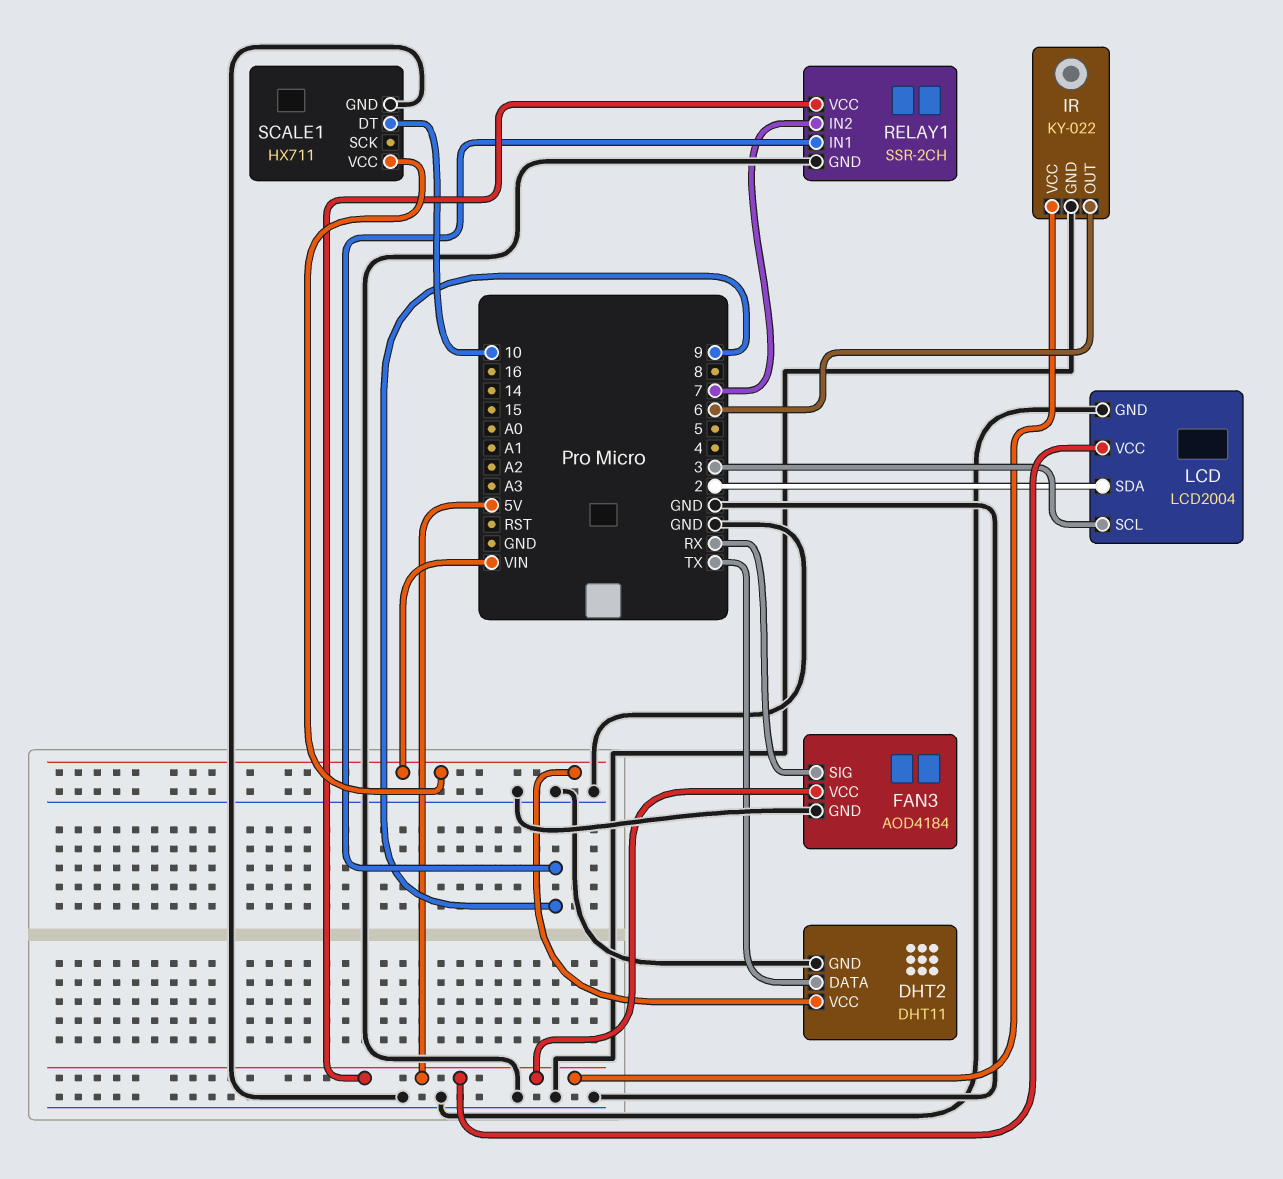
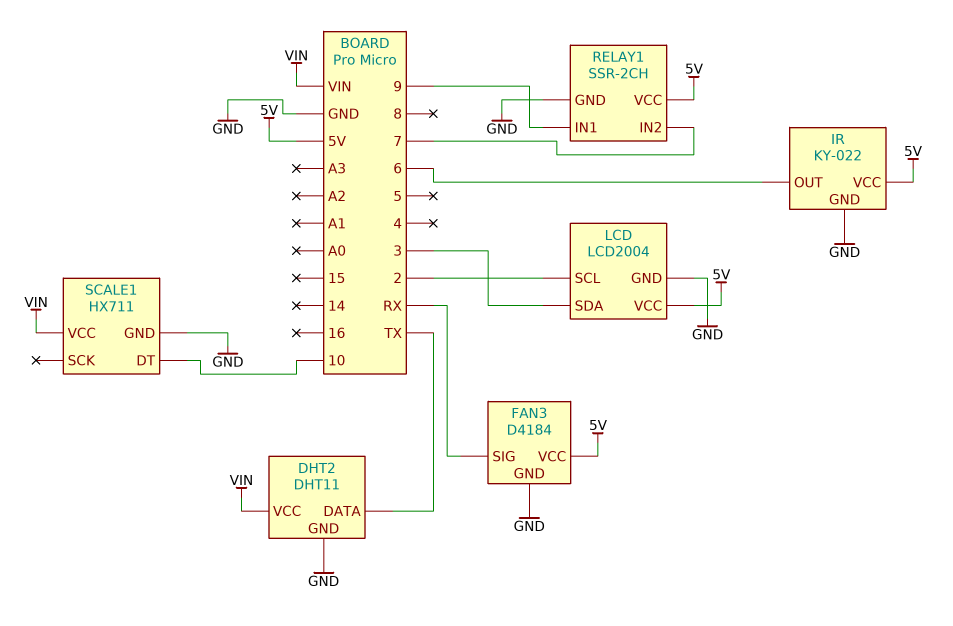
FAN3: AOD4184 -> D4184
LCD pin SCL: 3 -> 2
LCD pin SDA: 2 -> 3

